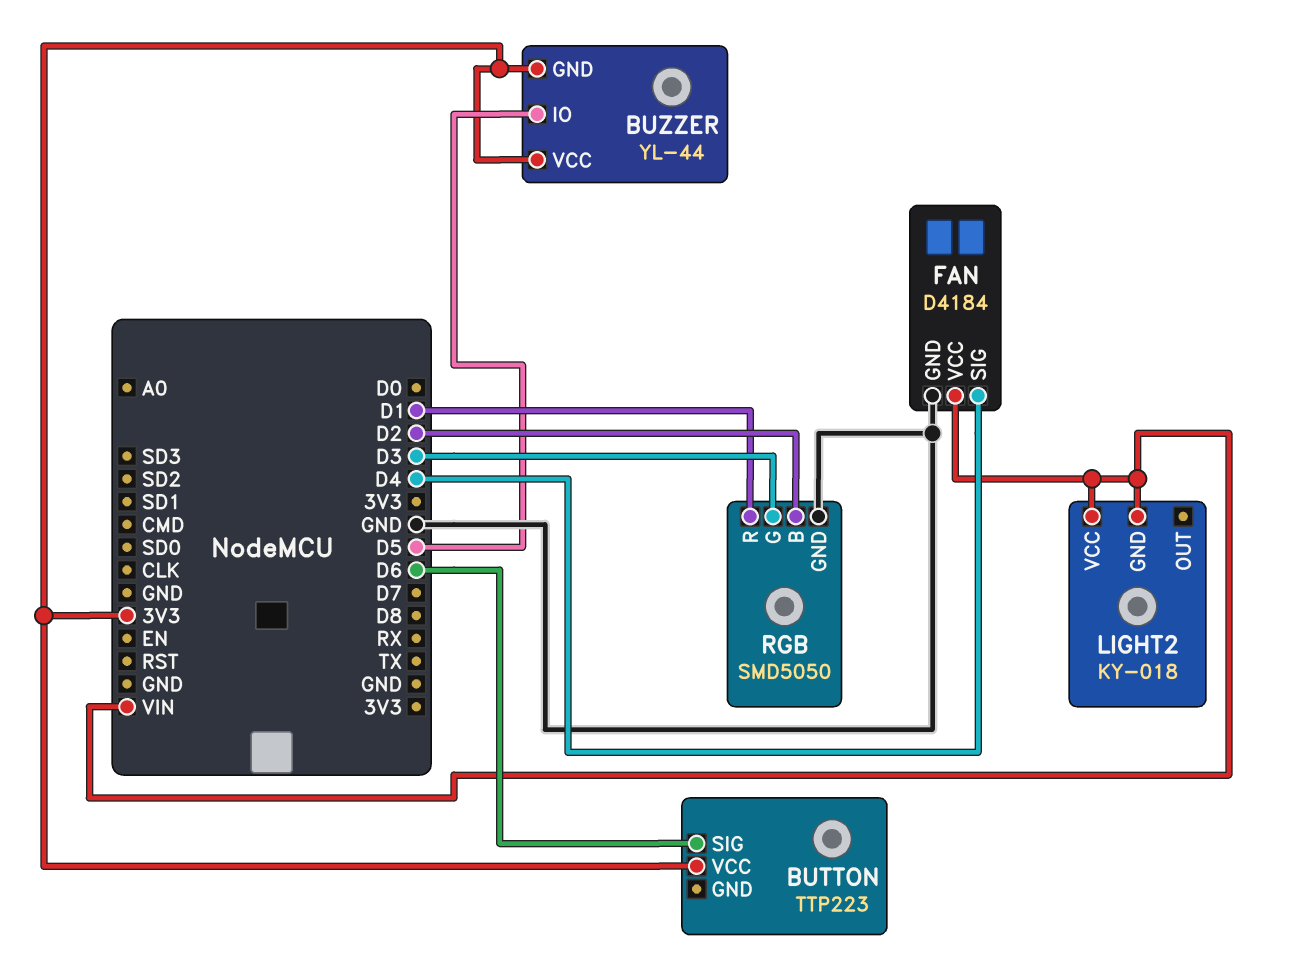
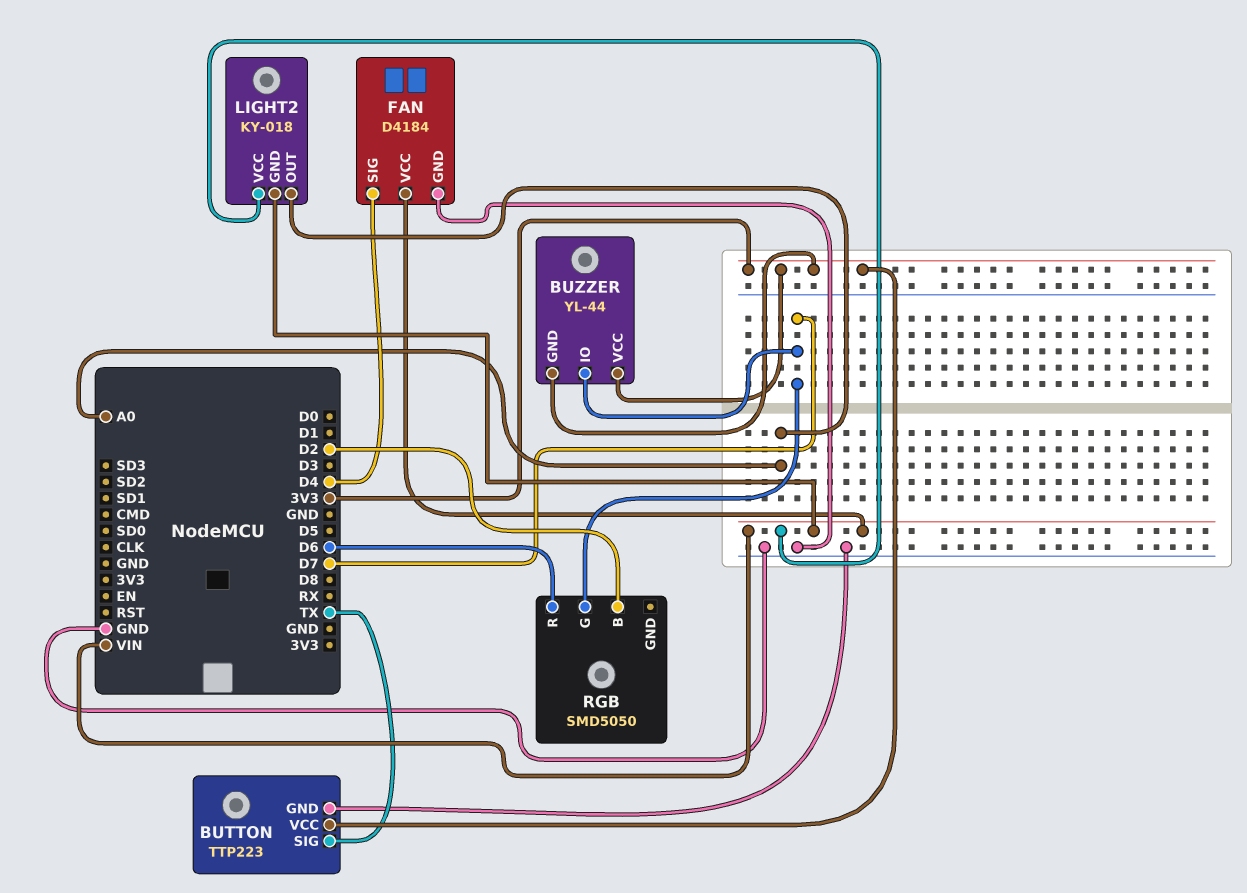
BUTTON pin GND: none -> GND
BUTTON pin SIG: D6 -> TX
BUZZER pin IO: D5 -> D7
LIGHT2 pin OUT: none -> A0
RGB pin G: D3 -> D7
RGB pin GND: GND -> none
RGB pin R: D1 -> D6

